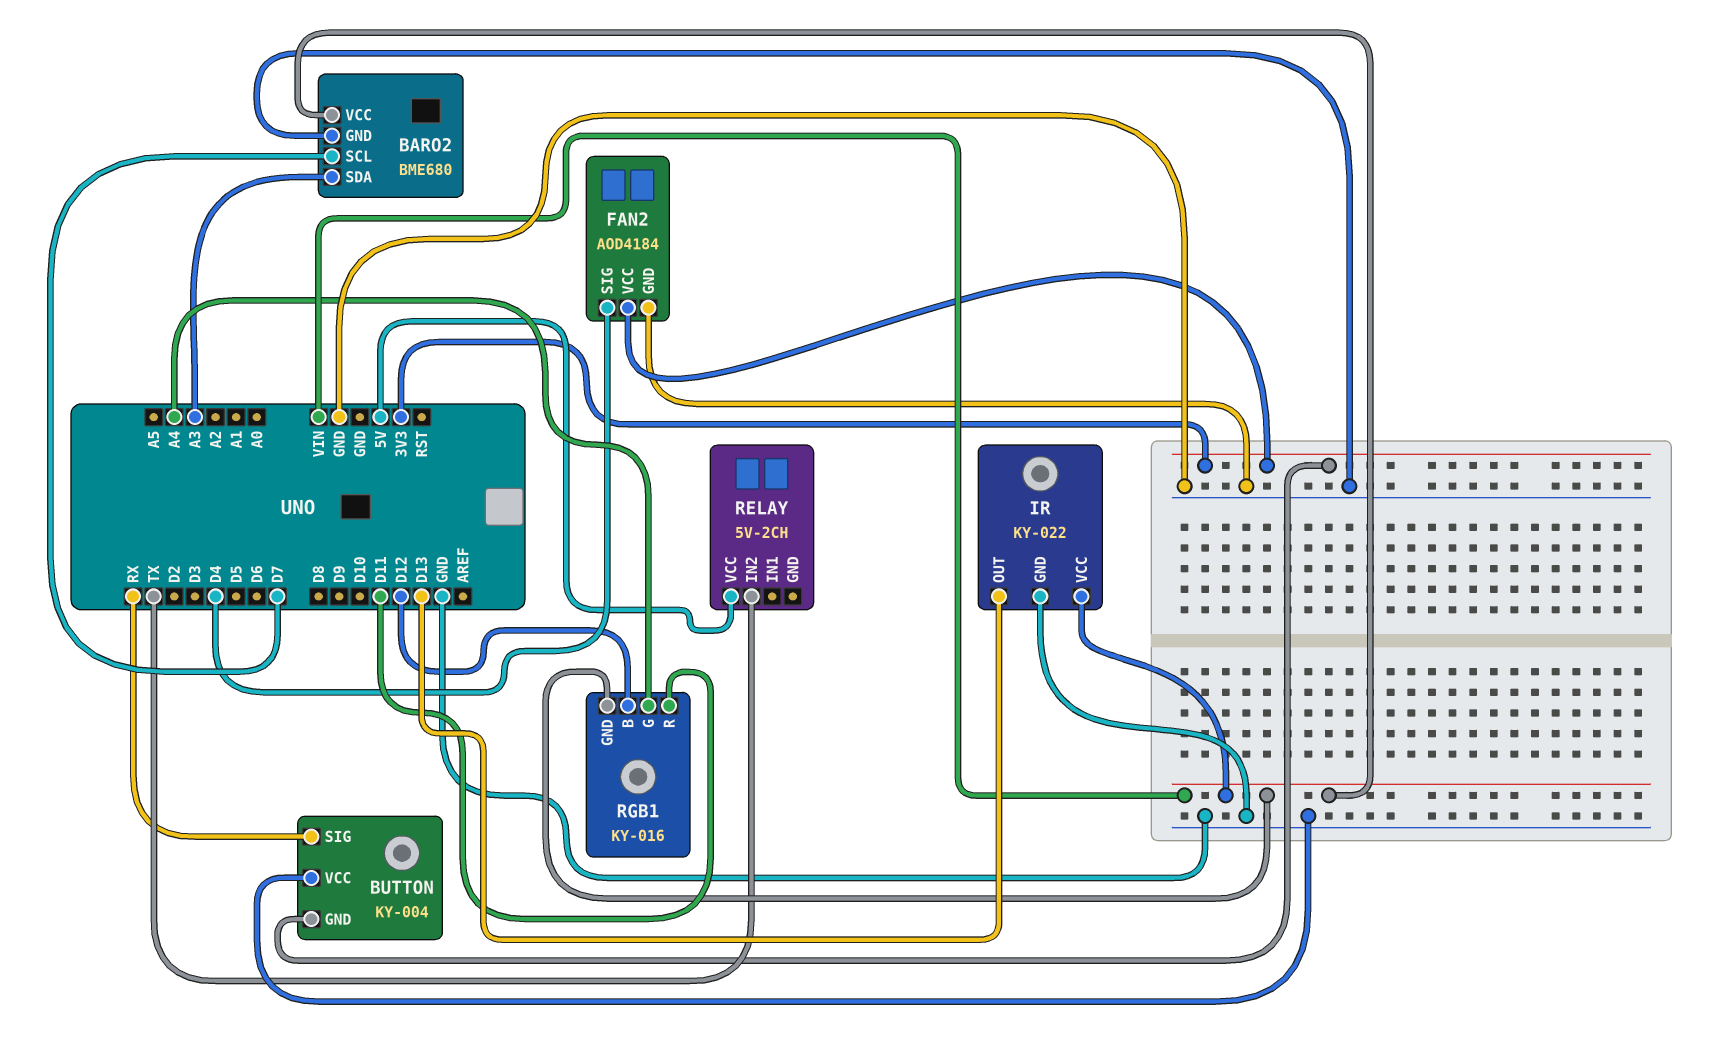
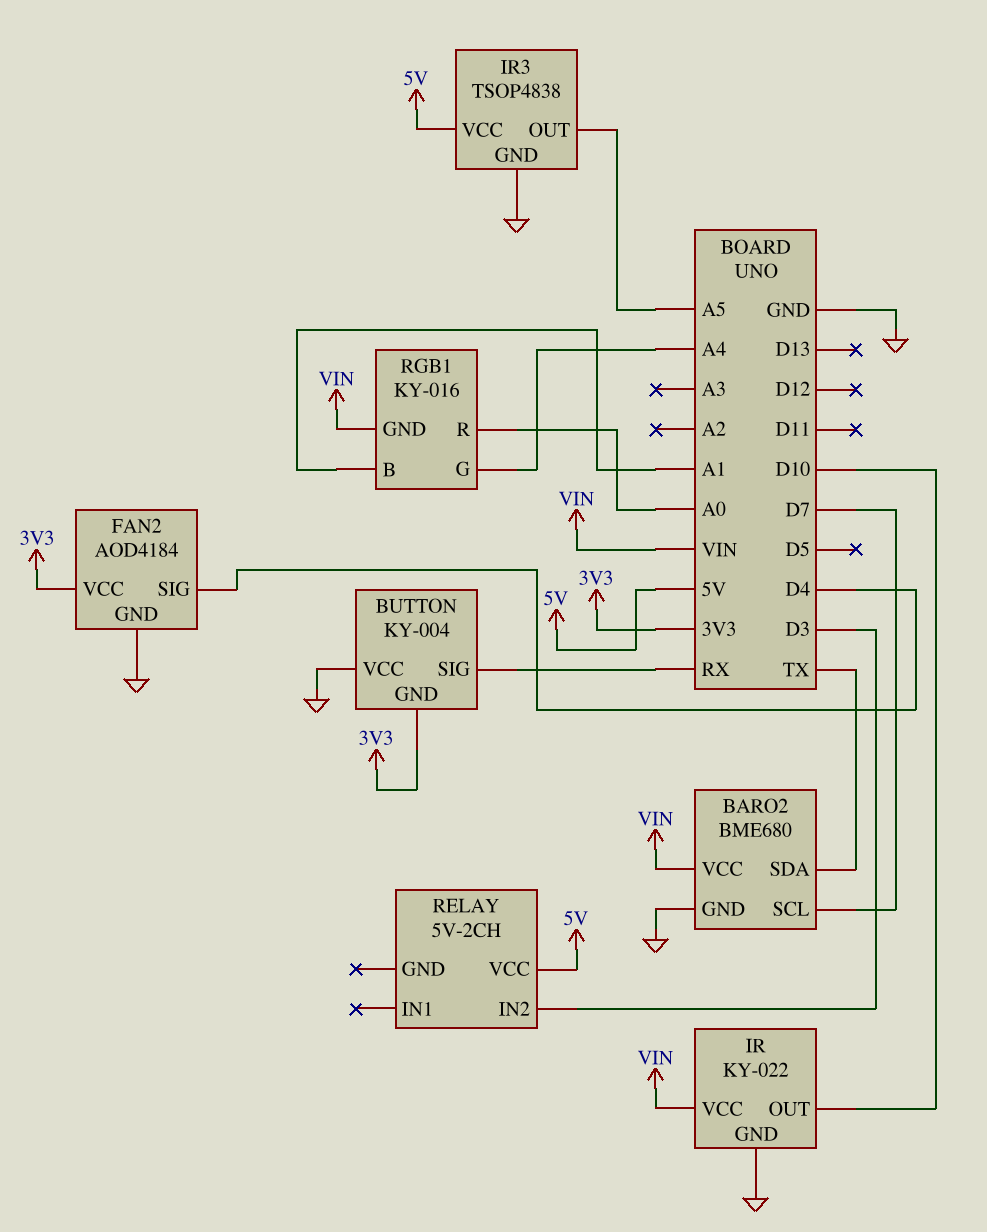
BARO2 pin SDA: A3 -> TX
IR pin OUT: D13 -> D10
IR3: none -> TSOP4838
IR3 pin GND: none -> GND
IR3 pin OUT: none -> A5
IR3 pin VCC: none -> 5V
RELAY pin IN2: TX -> D3
RGB1 pin B: D12 -> A1
RGB1 pin R: D11 -> A0

